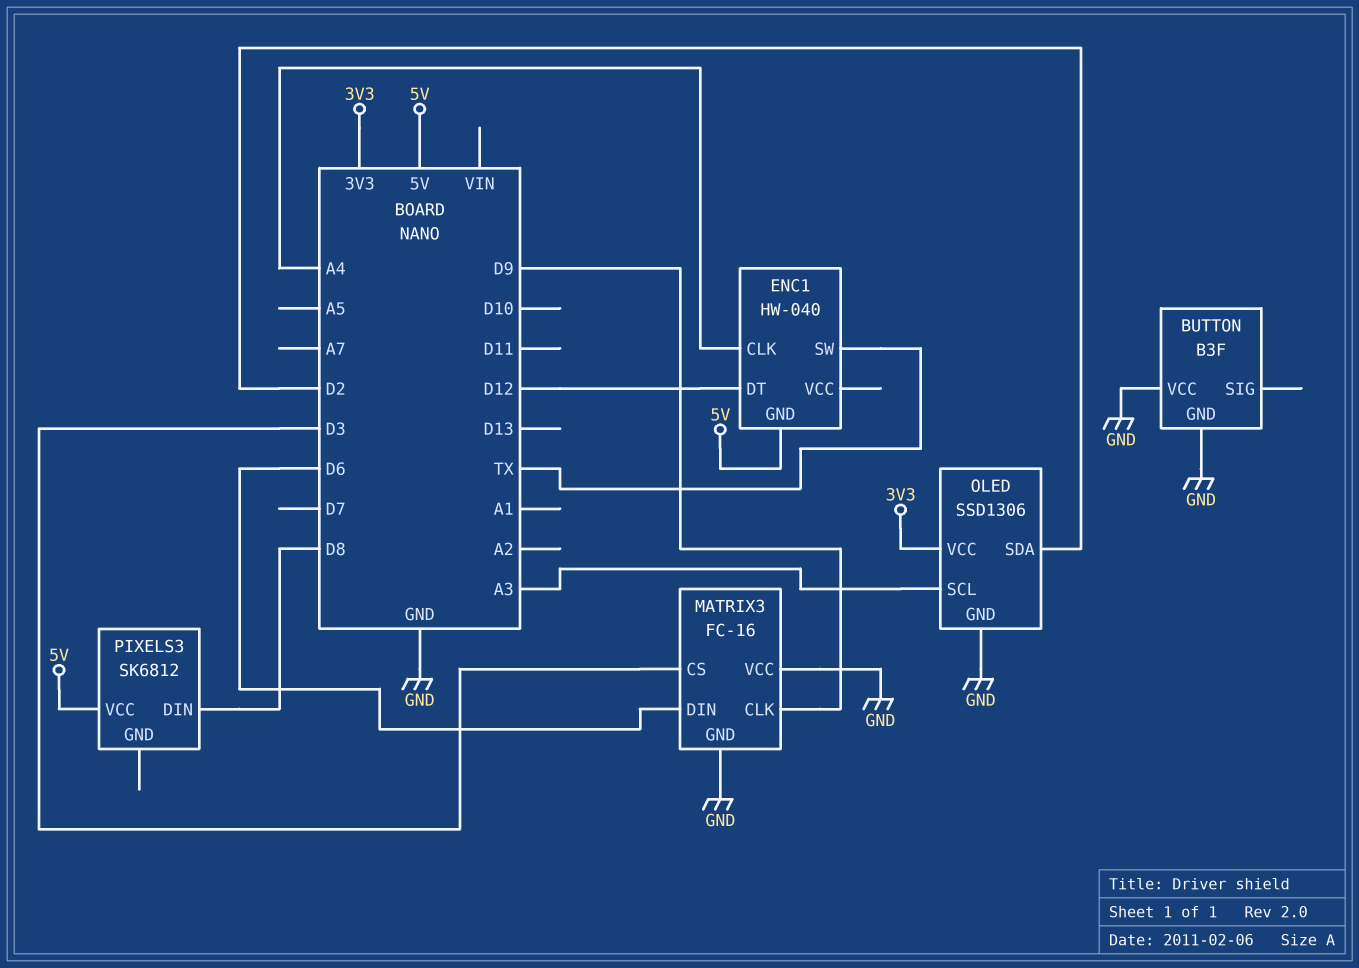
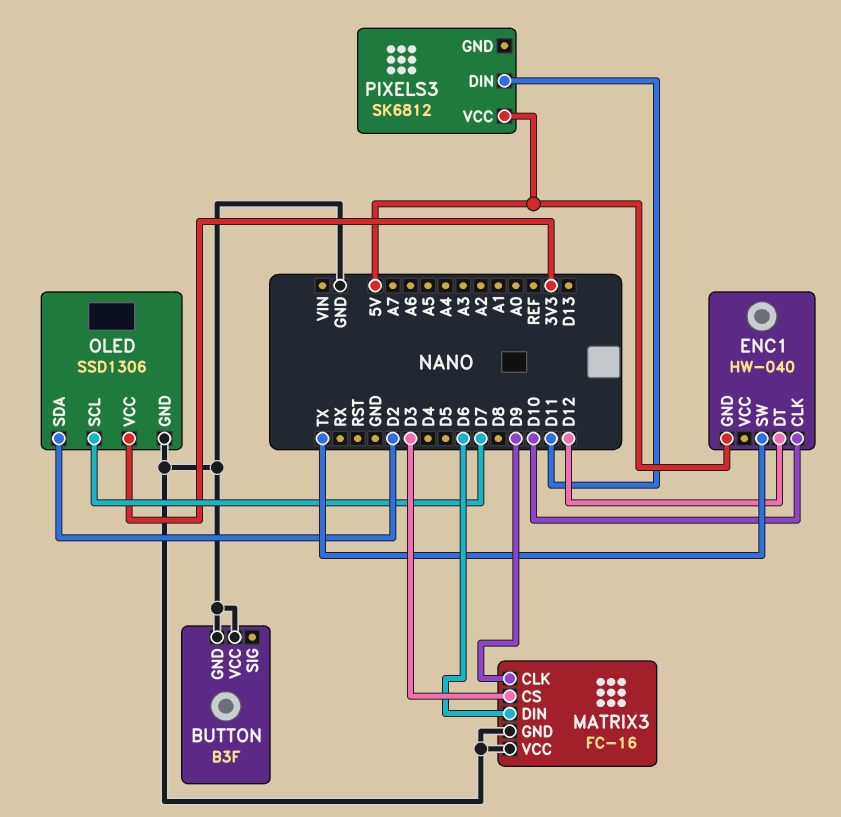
ENC1 pin CLK: A4 -> D10
OLED pin SCL: A3 -> D7
PIXELS3 pin DIN: D8 -> D11

